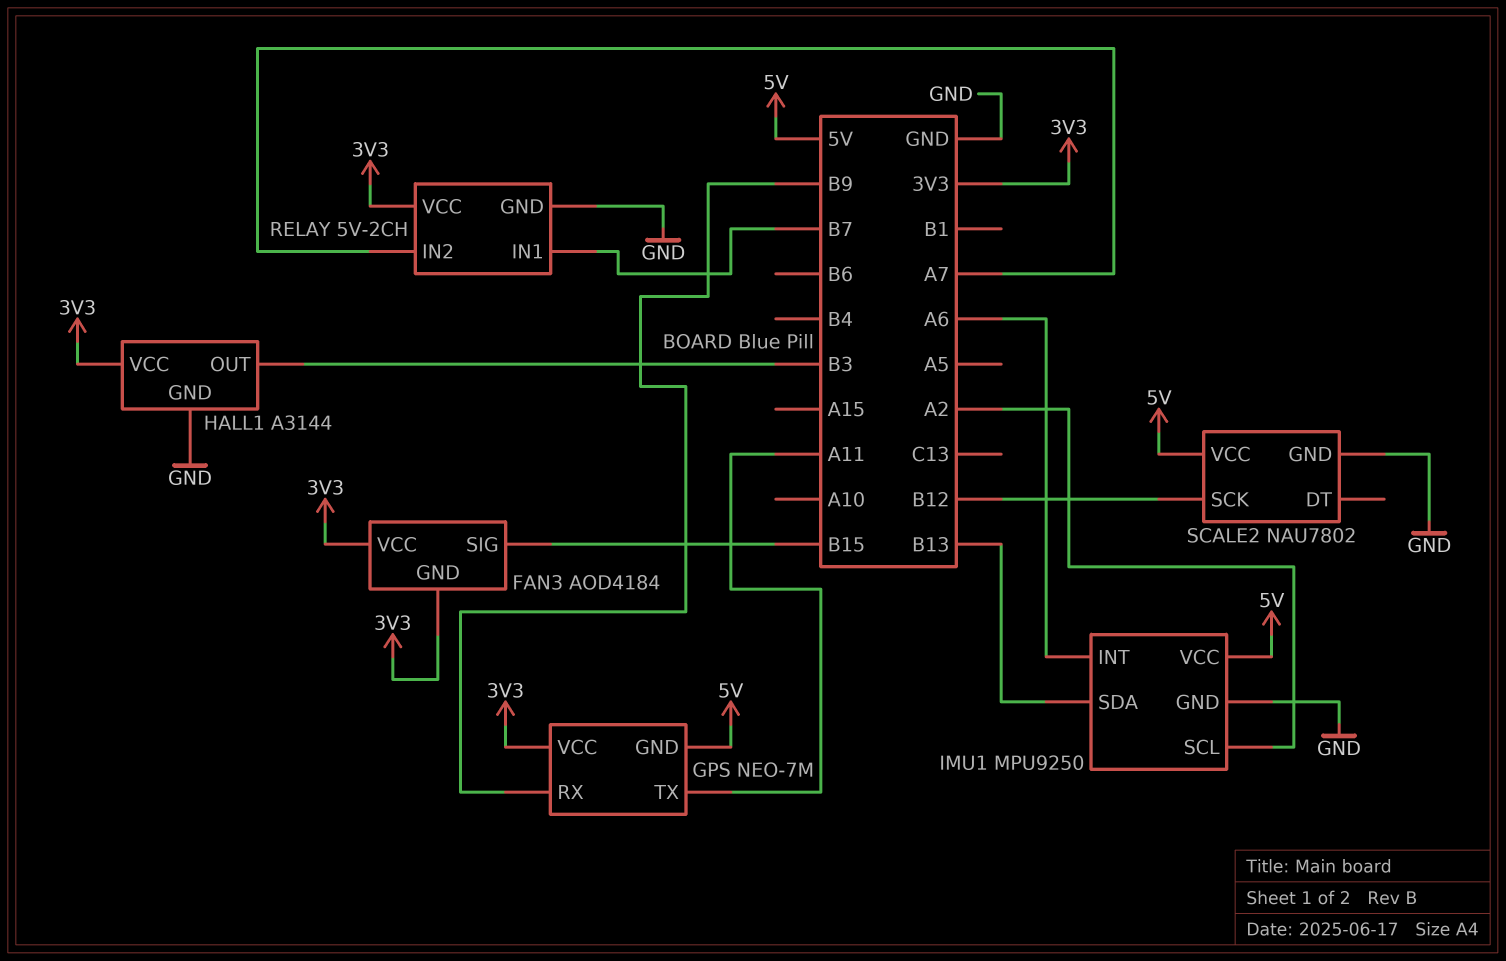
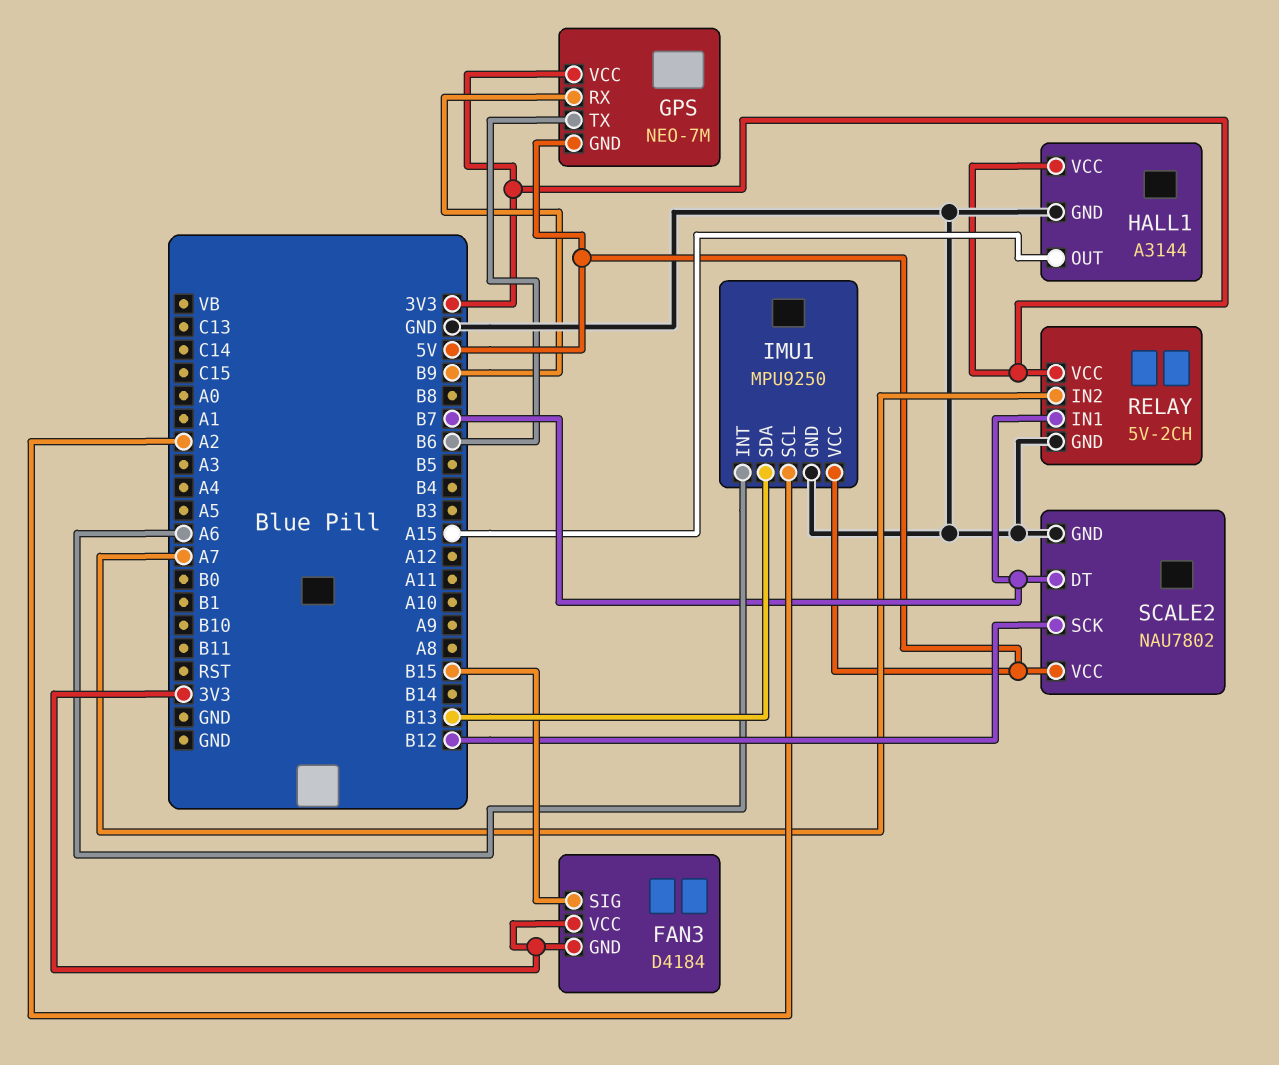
FAN3: AOD4184 -> D4184
GPS pin TX: A11 -> B6
HALL1 pin OUT: B3 -> A15
SCALE2 pin DT: none -> B7

